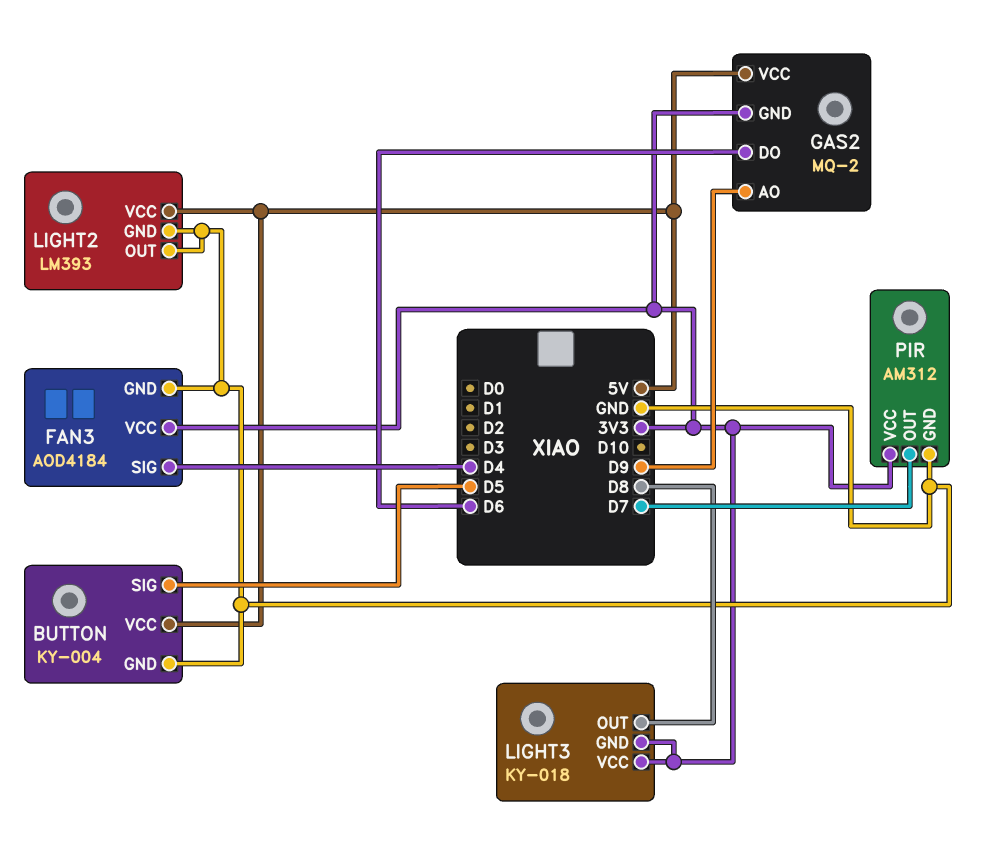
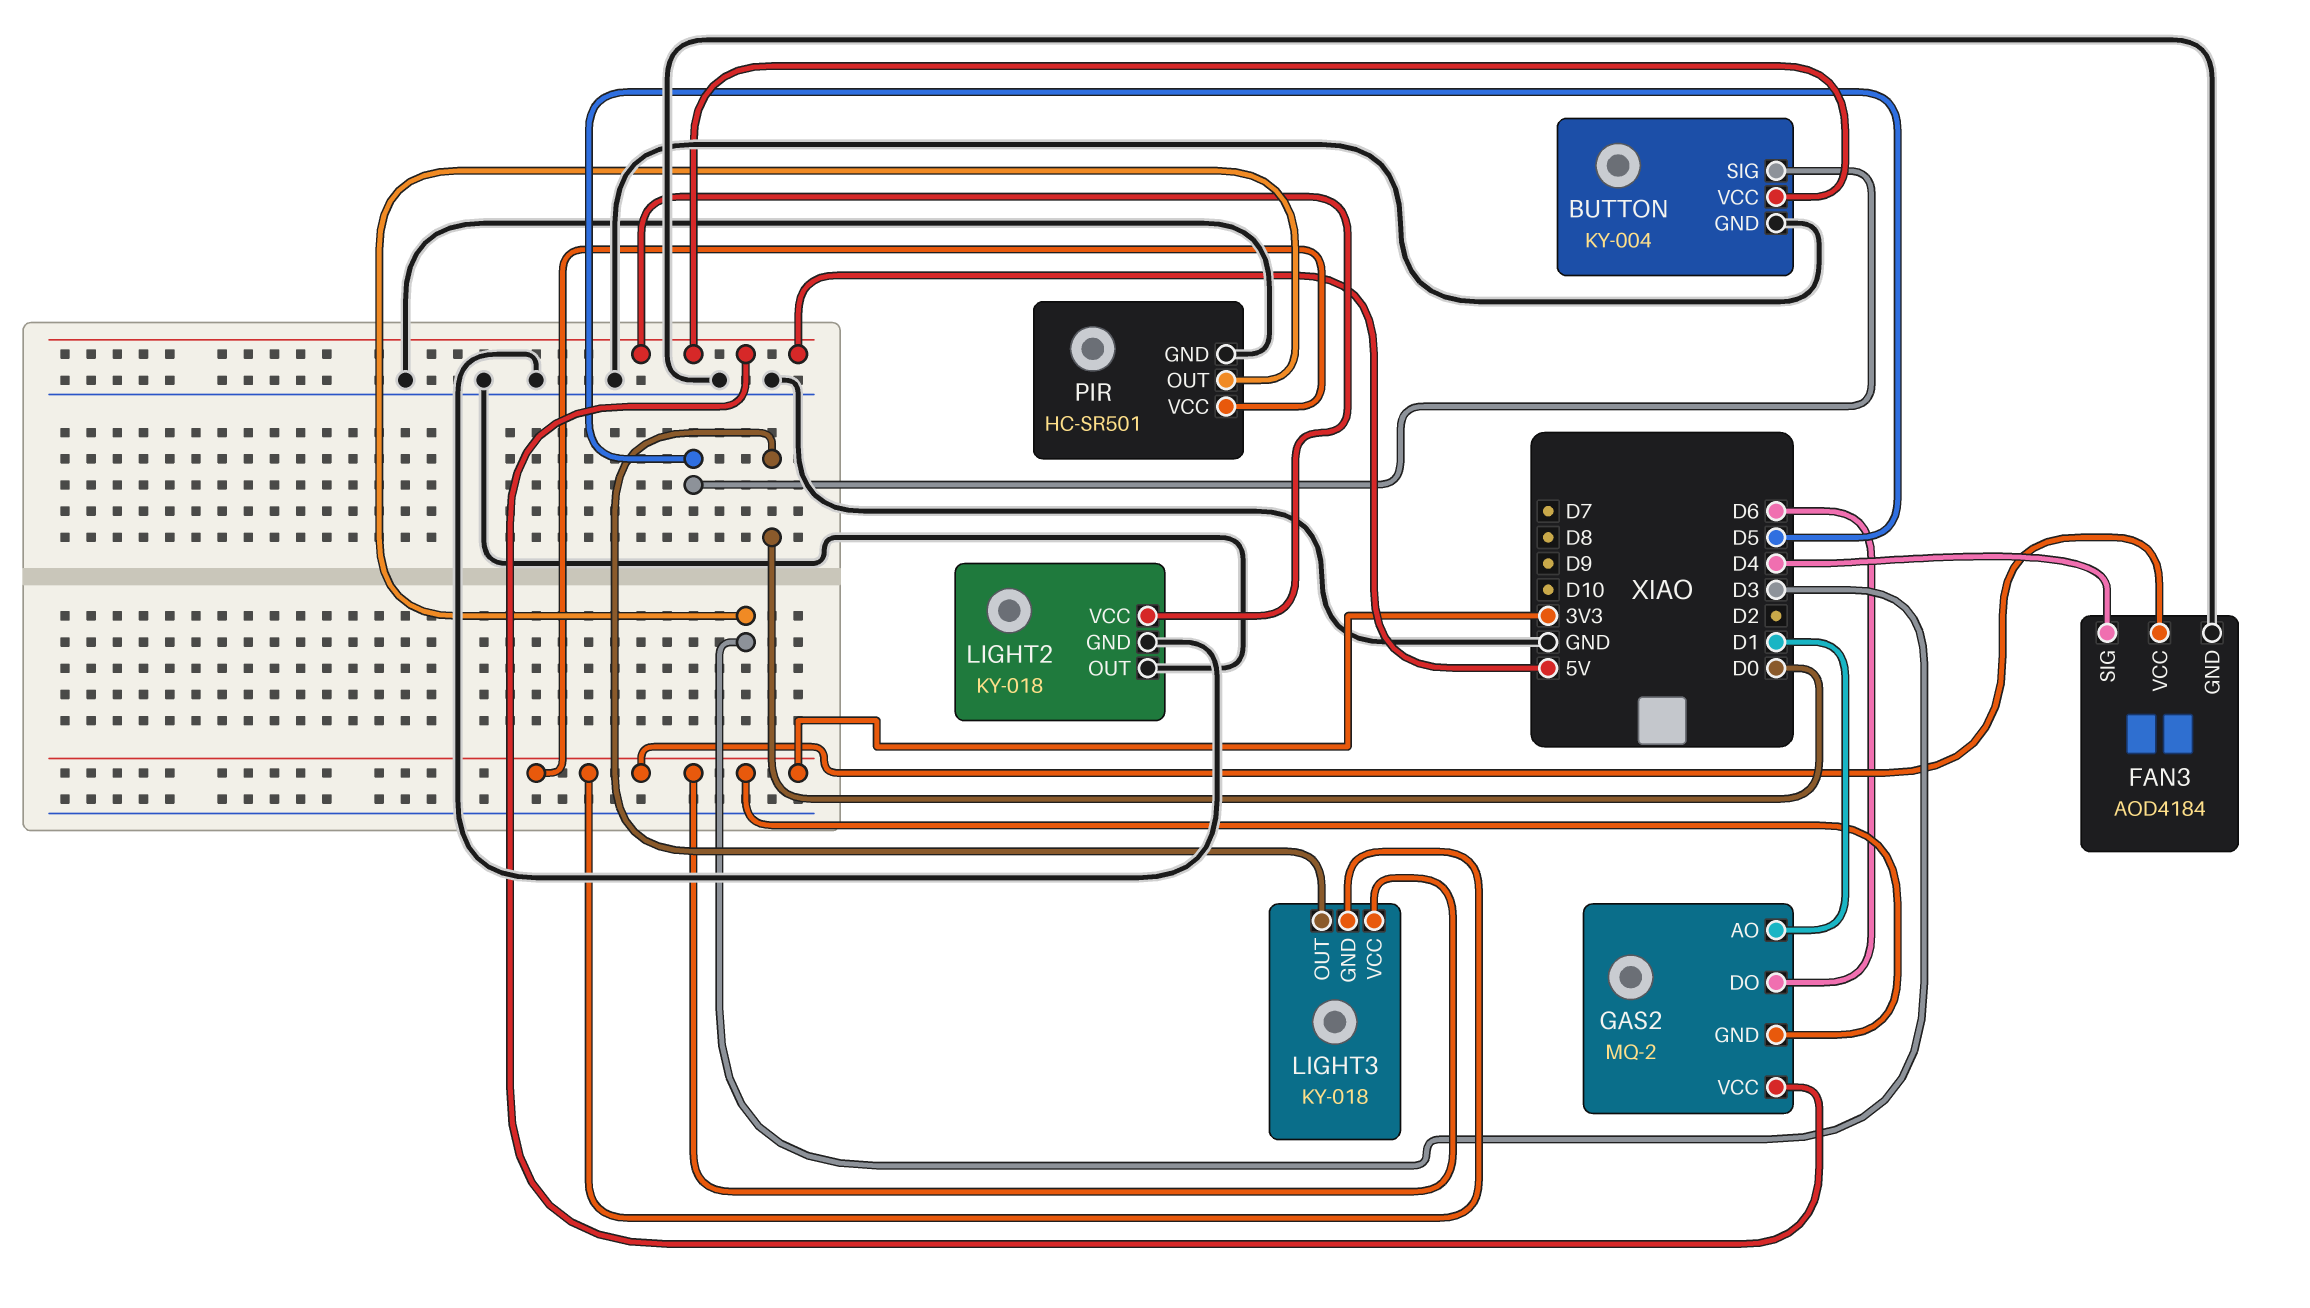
GAS2 pin AO: D9 -> D1
LIGHT2: LM393 -> KY-018
LIGHT3 pin OUT: D8 -> D0
PIR: AM312 -> HC-SR501
PIR pin OUT: D7 -> D3

